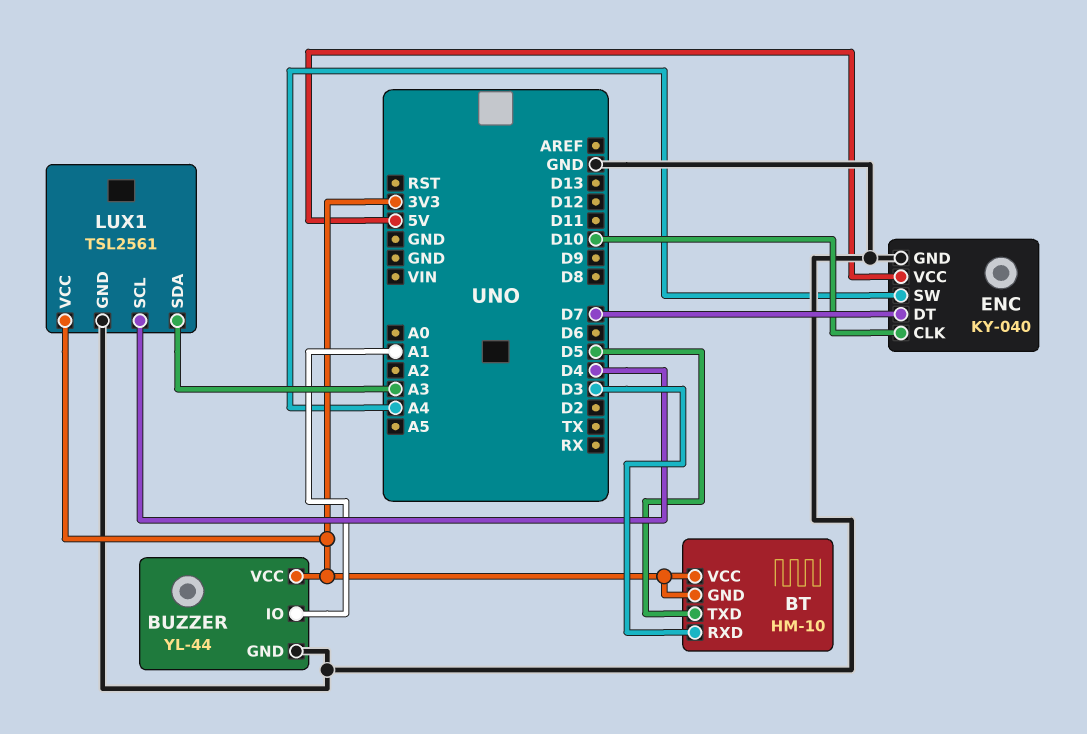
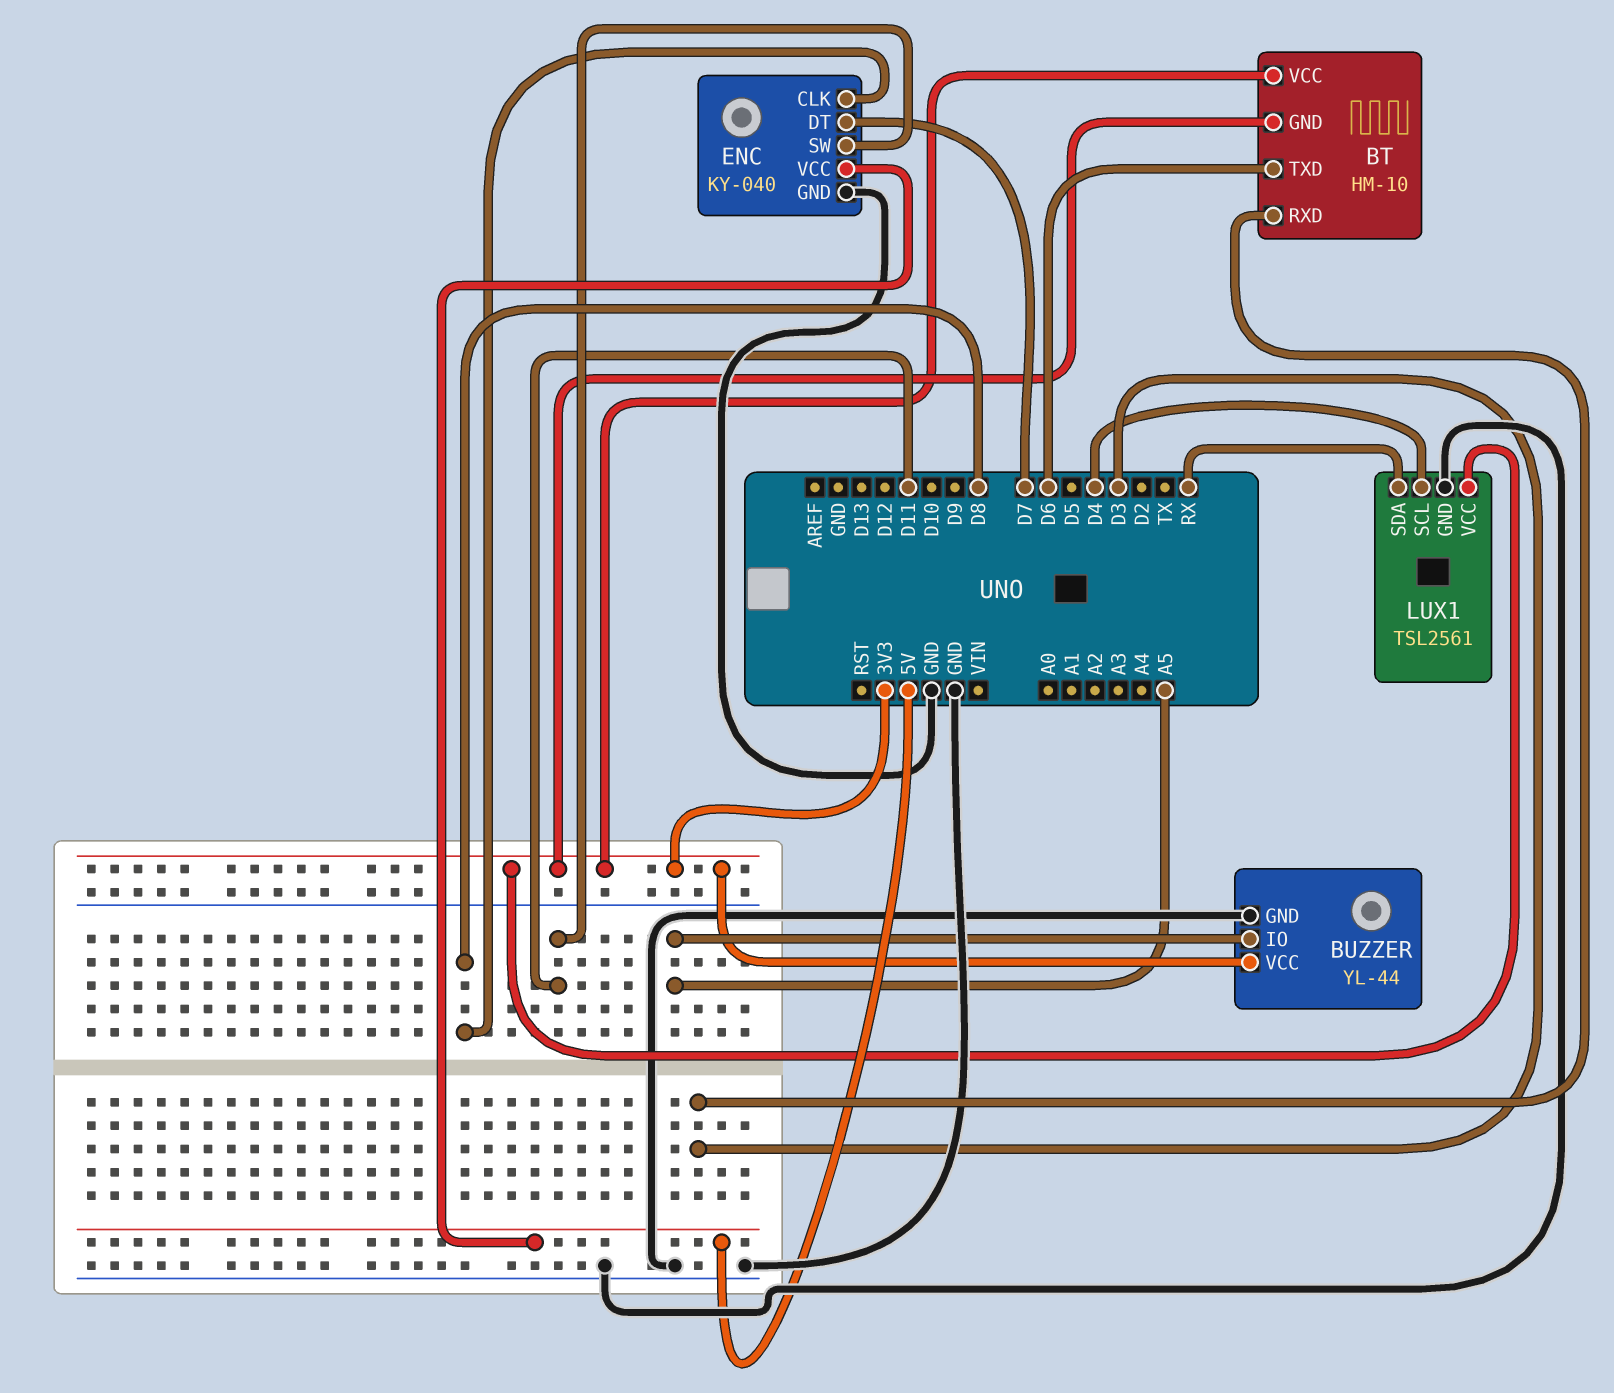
BT pin TXD: D5 -> D6
BUZZER pin IO: A1 -> A5
ENC pin CLK: D10 -> D8
ENC pin SW: A4 -> D11
LUX1 pin SDA: A3 -> RX

